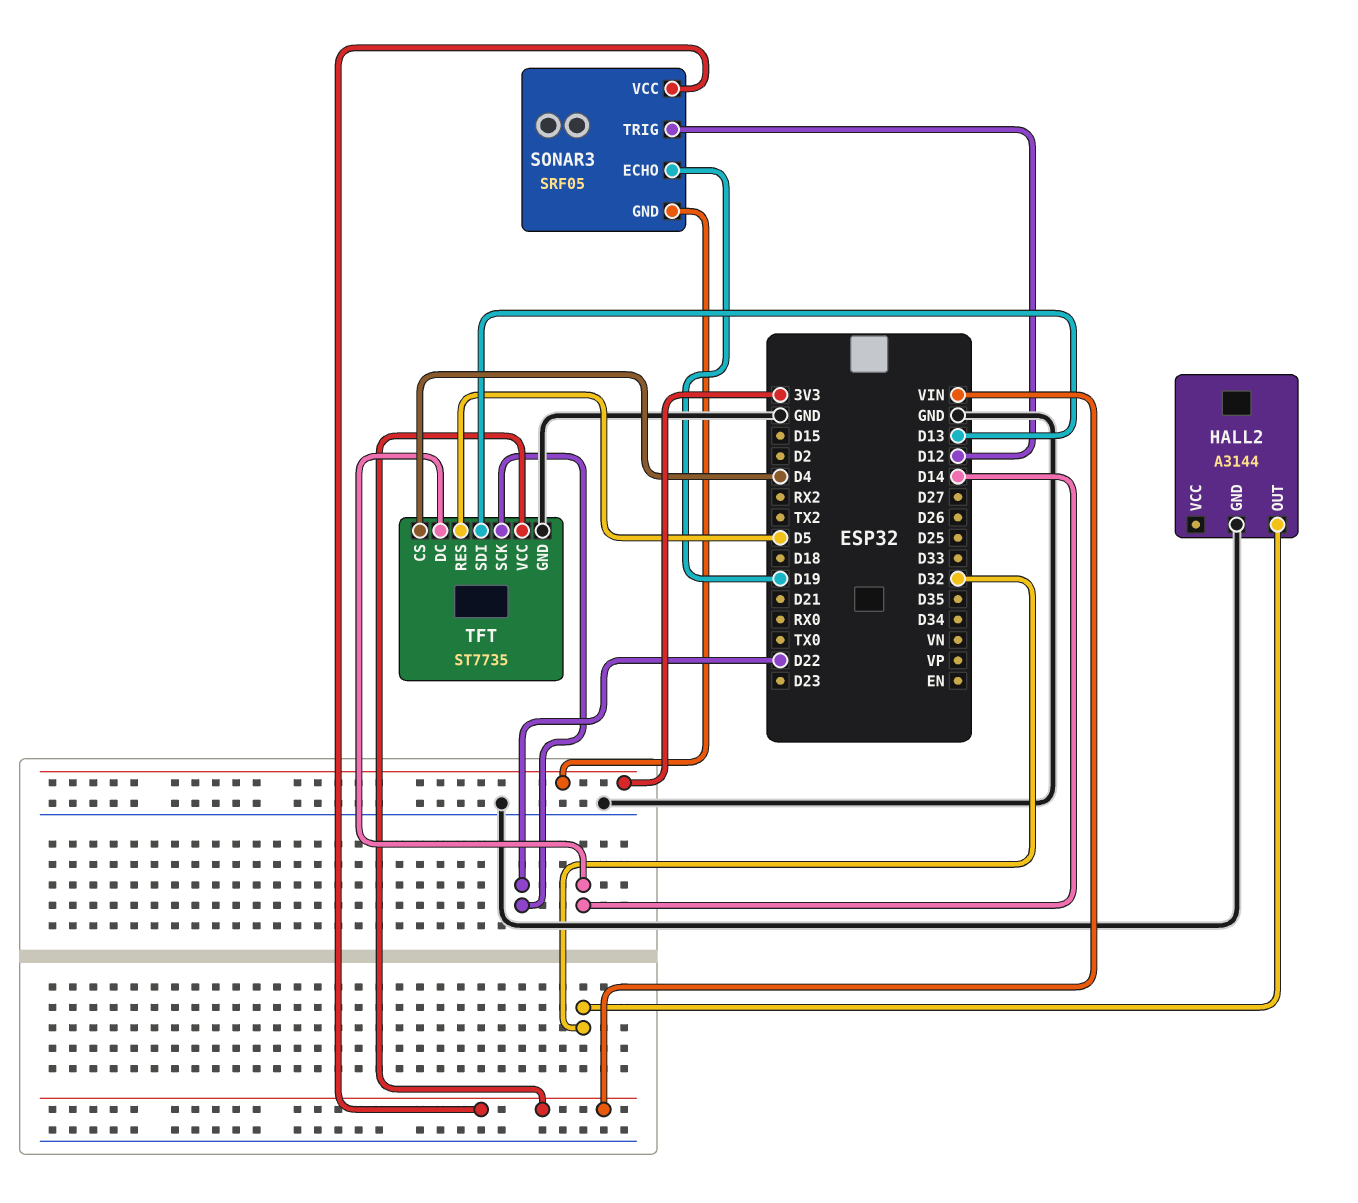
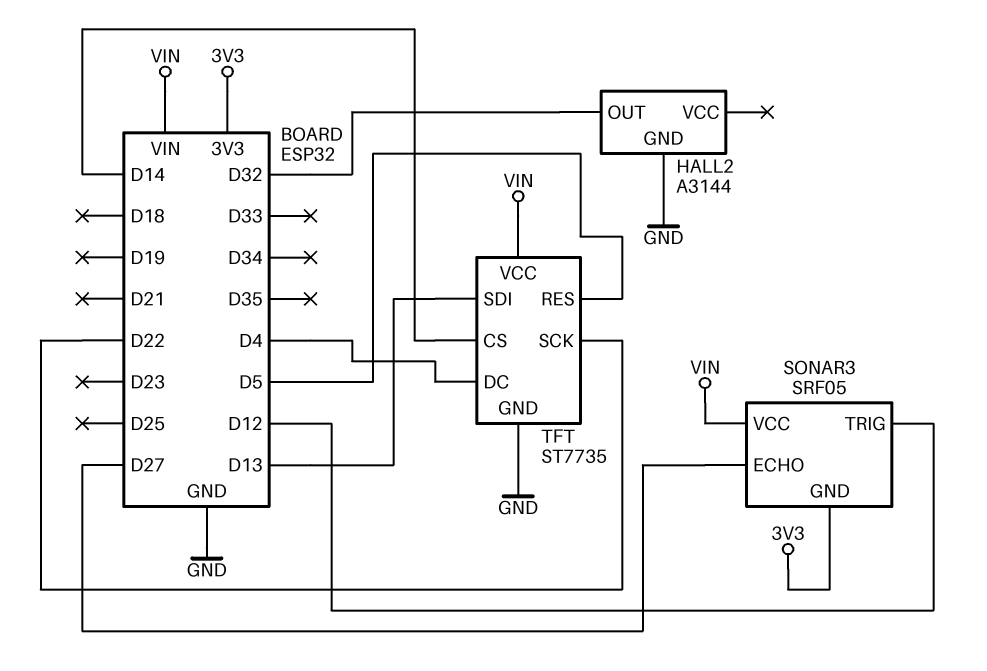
SONAR3 pin ECHO: D19 -> D27
TFT pin CS: D4 -> D14
TFT pin DC: D14 -> D4

